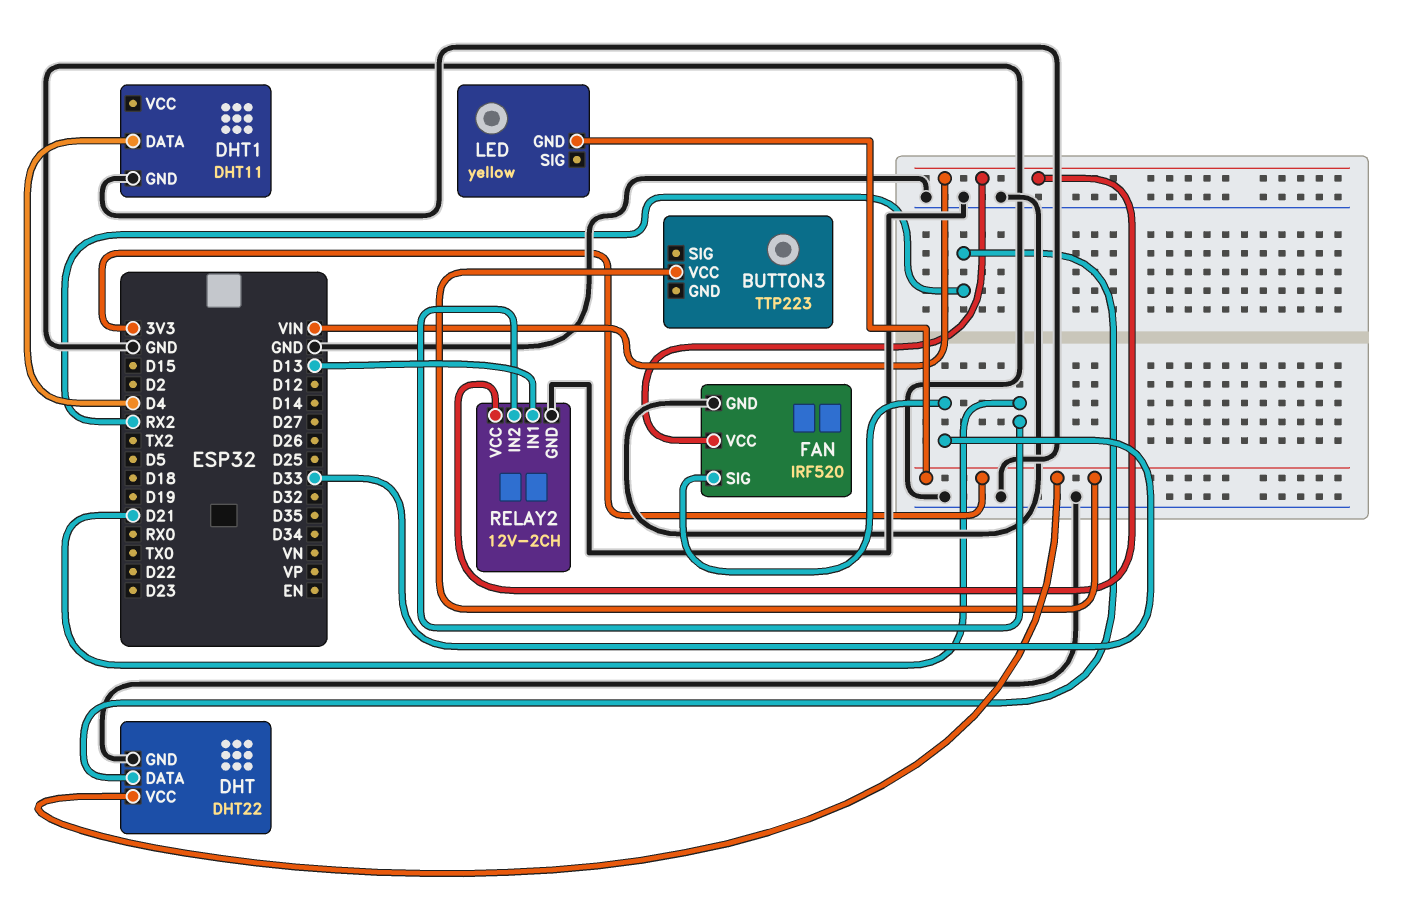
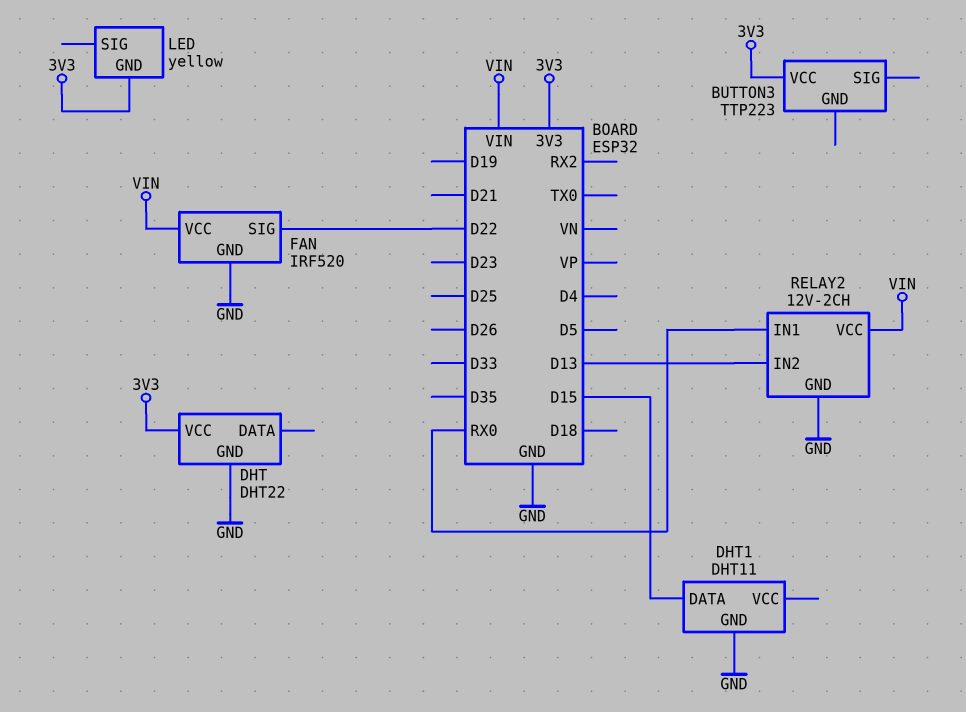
DHT pin DATA: RX2 -> none
DHT1 pin DATA: D4 -> D15
FAN pin SIG: D33 -> D22
RELAY2 pin IN1: D13 -> RX0
RELAY2 pin IN2: D21 -> D13

